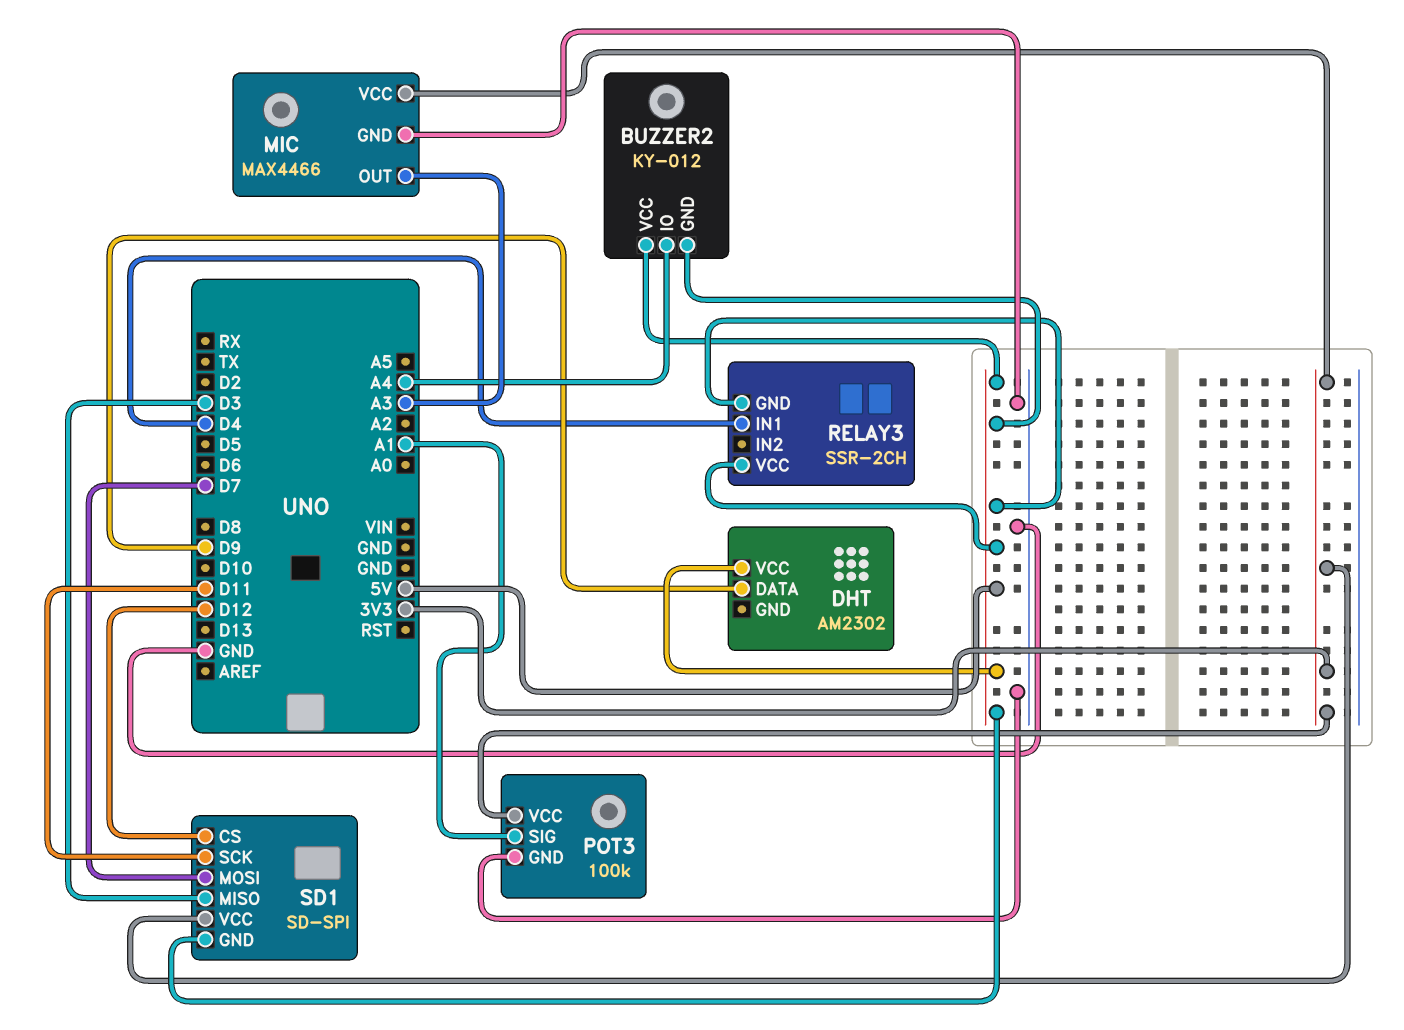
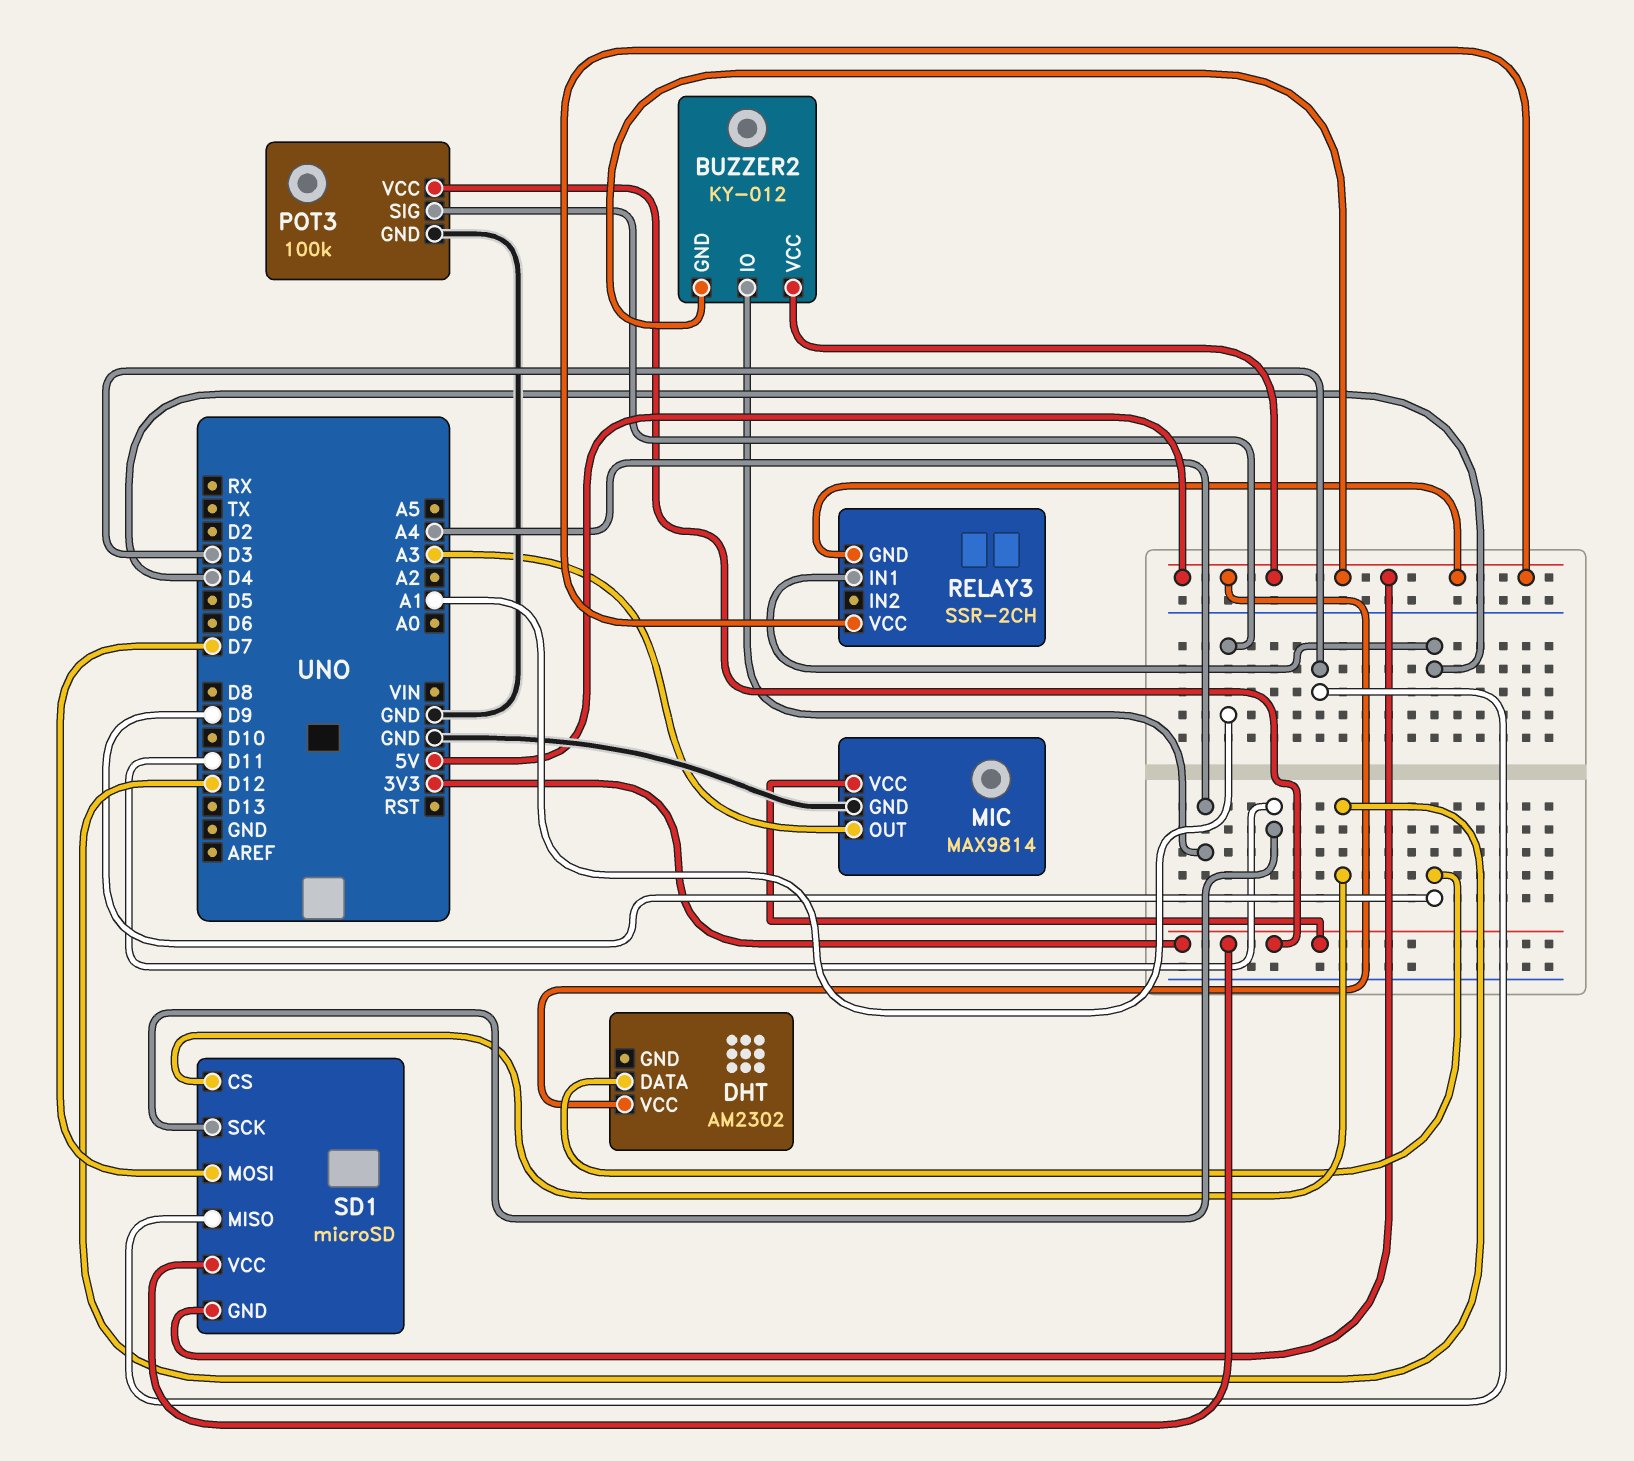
MIC: MAX4466 -> MAX9814
SD1: SD-SPI -> microSD

